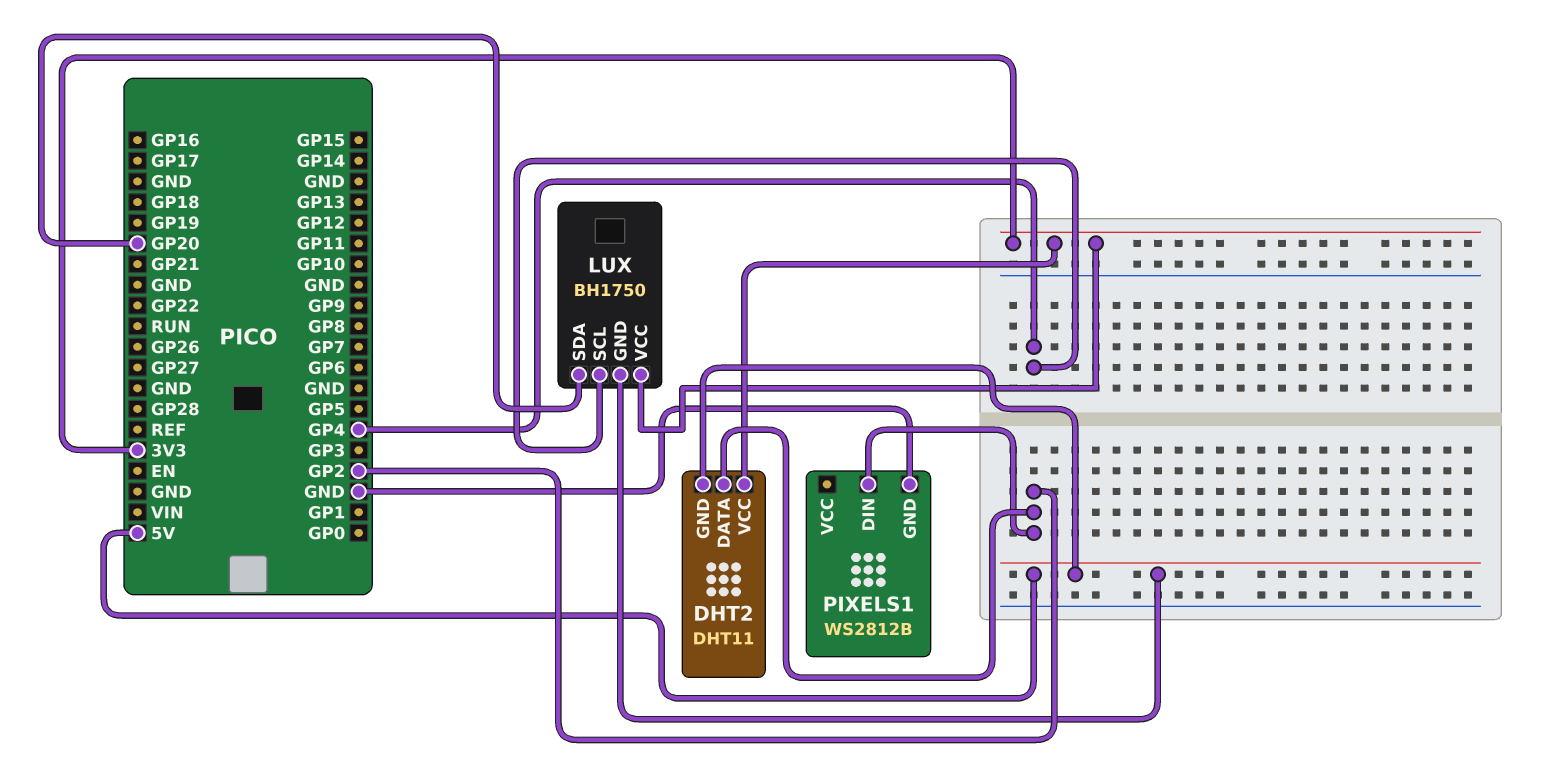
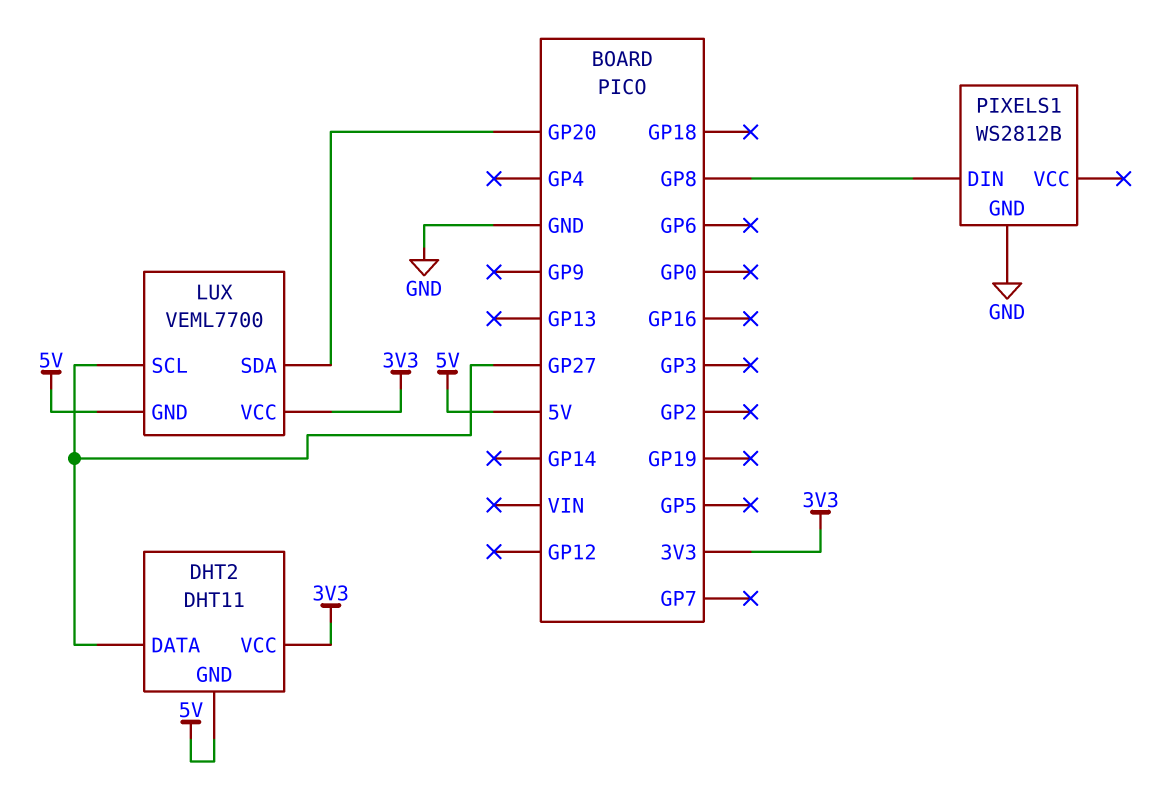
DHT2 pin DATA: GP2 -> GP27
LUX: BH1750 -> VEML7700
LUX pin SCL: GP4 -> GP27
PIXELS1 pin DIN: GP2 -> GP8

